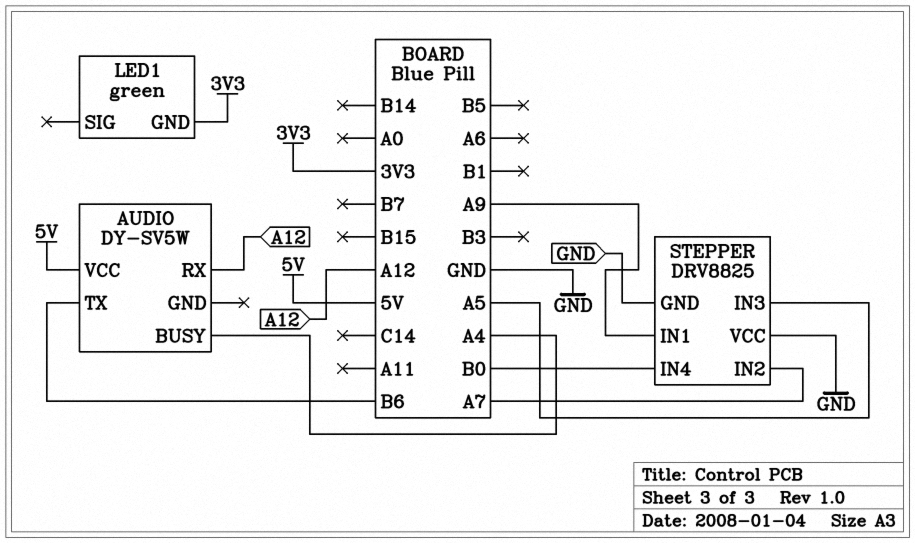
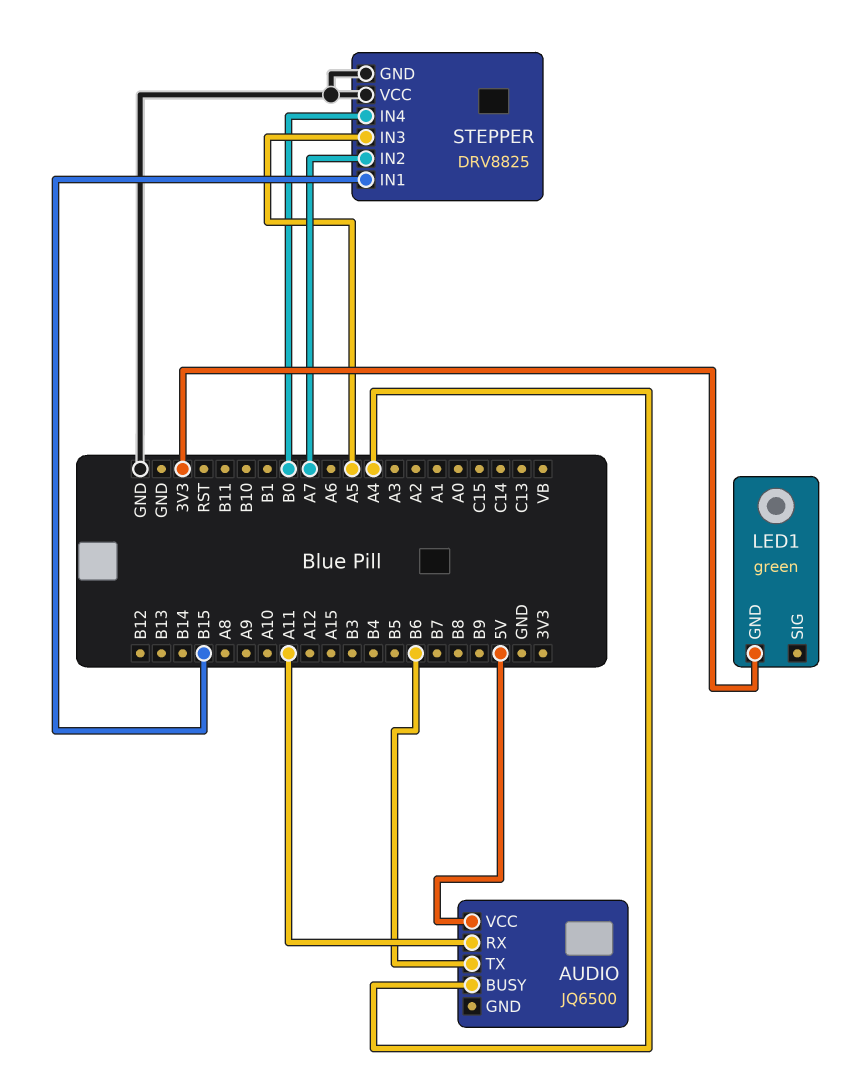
AUDIO: DY-SV5W -> JQ6500
AUDIO pin RX: A12 -> A11
STEPPER pin IN1: A9 -> B15

